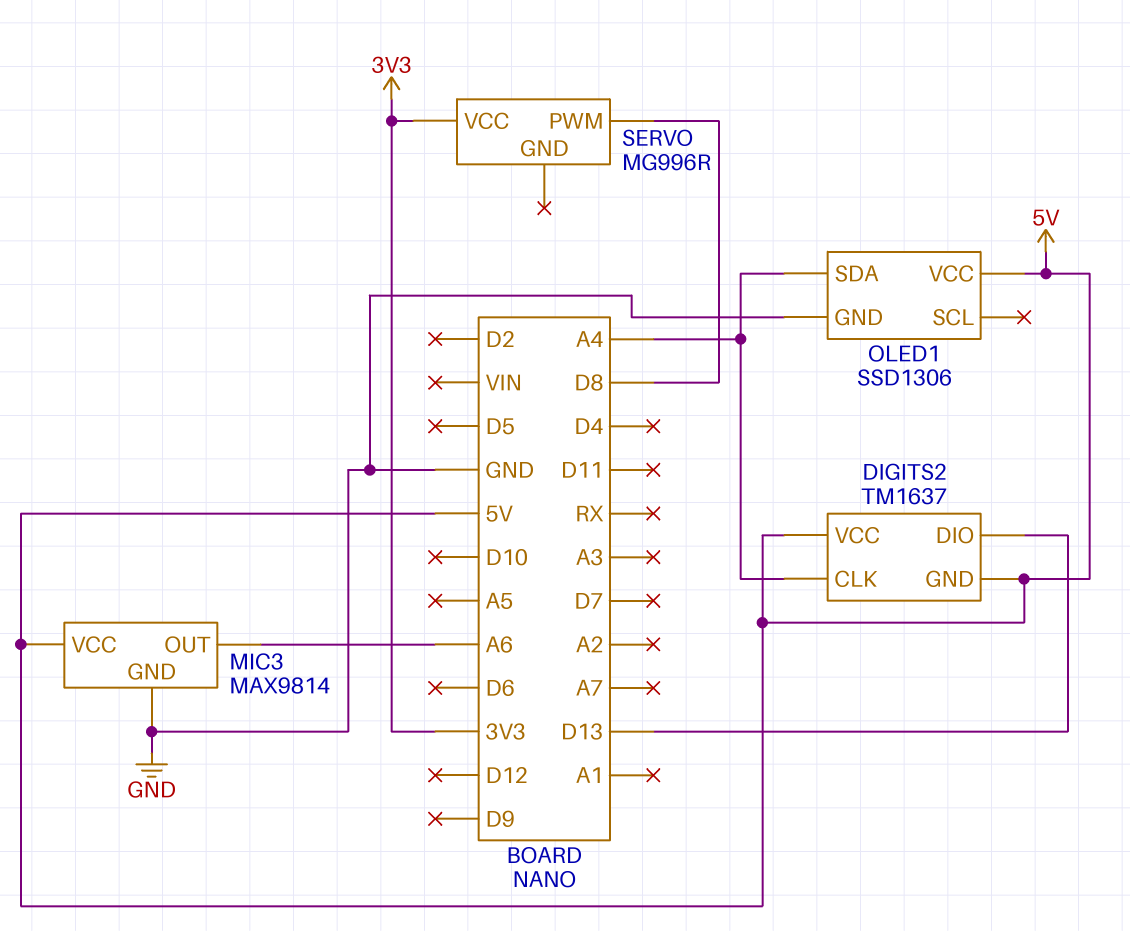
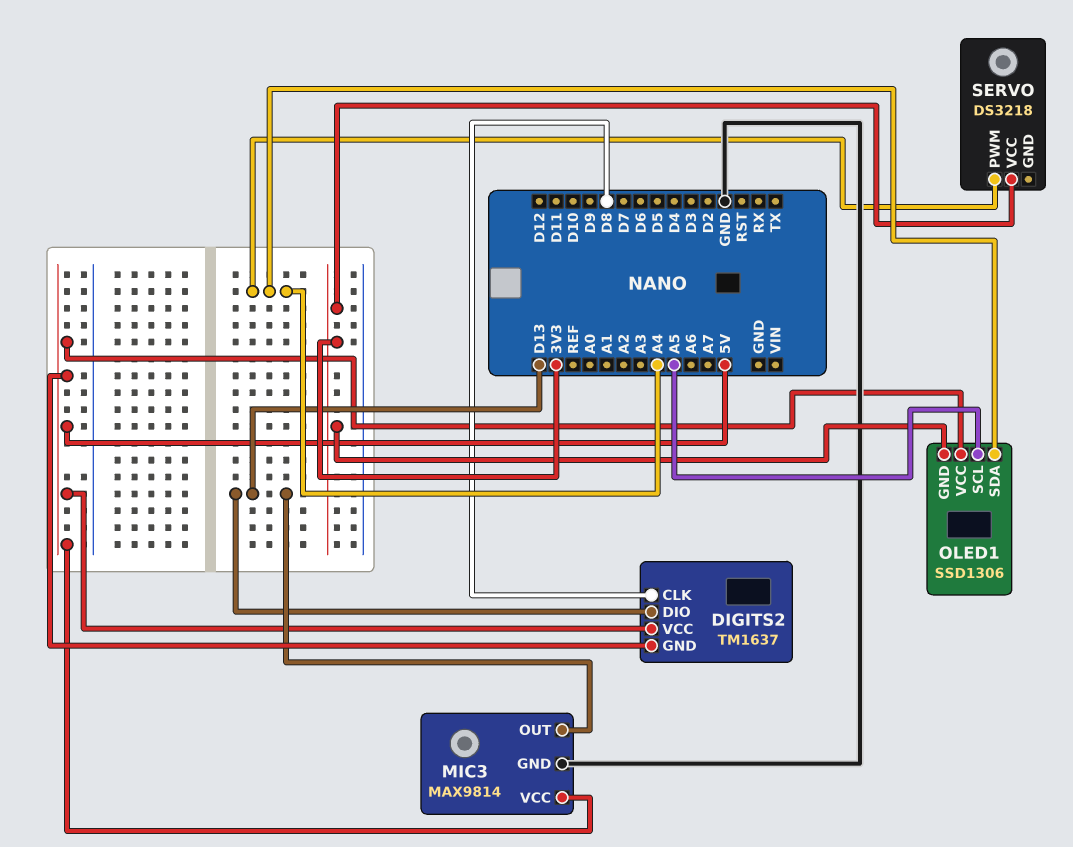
DIGITS2 pin CLK: A4 -> D8
MIC3 pin OUT: A6 -> D13
OLED1 pin GND: GND -> 3V3
OLED1 pin SCL: none -> A5
SERVO: MG996R -> DS3218
SERVO pin PWM: D8 -> A4

